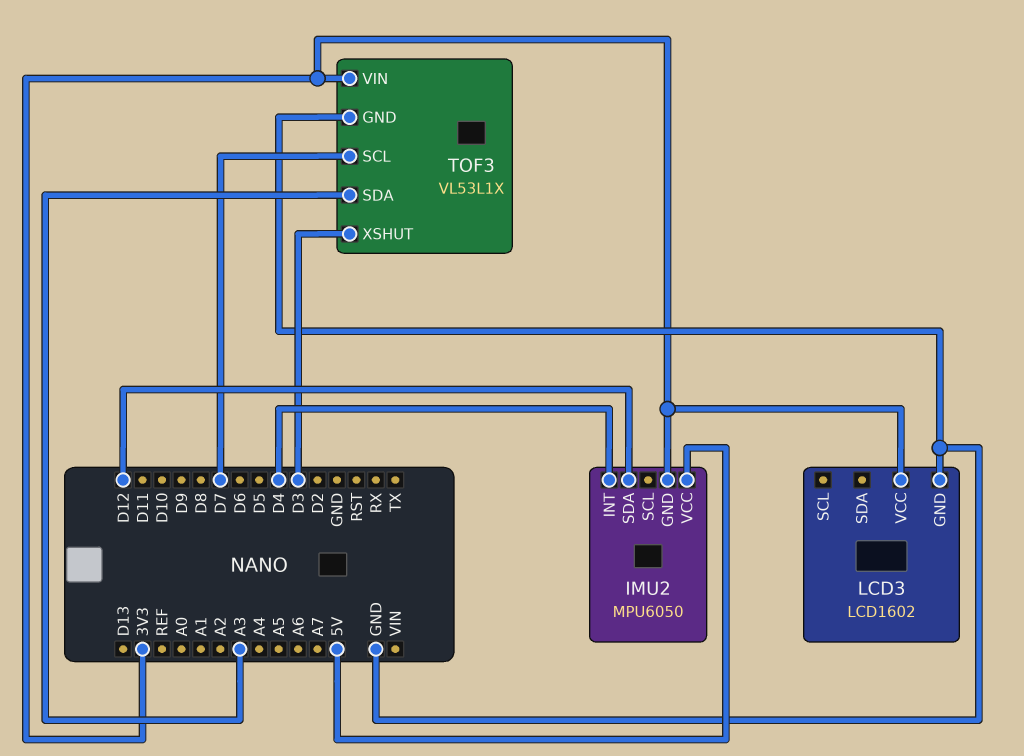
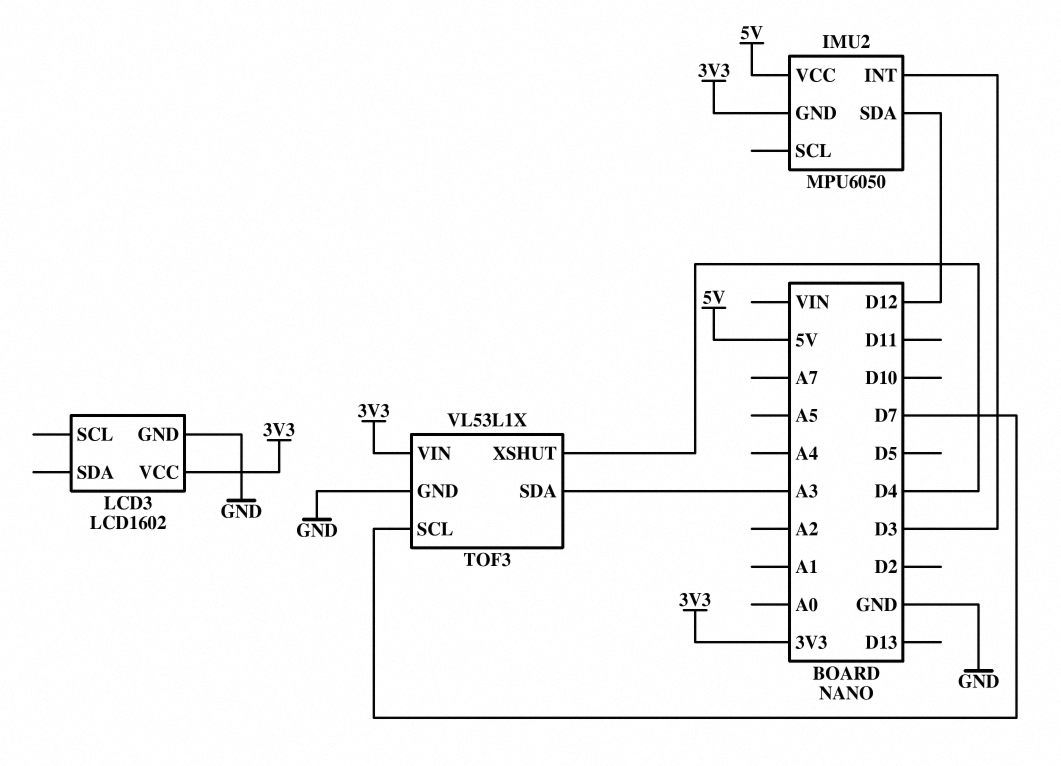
IMU2 pin INT: D4 -> D3
TOF3 pin XSHUT: D3 -> D4

